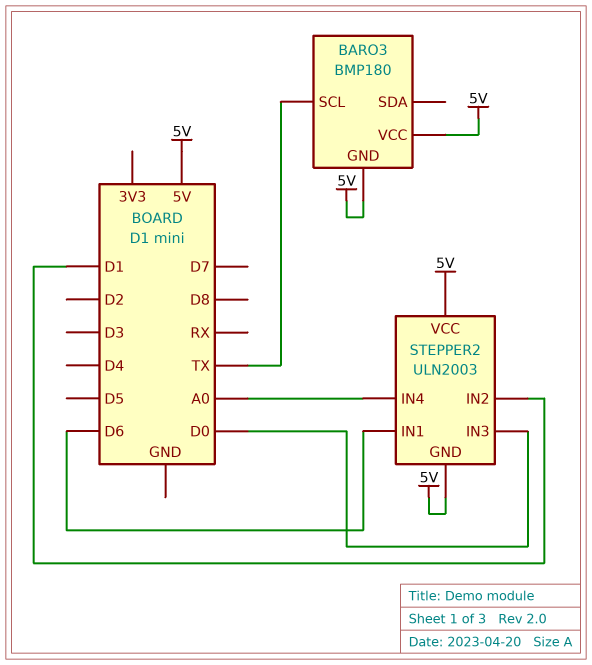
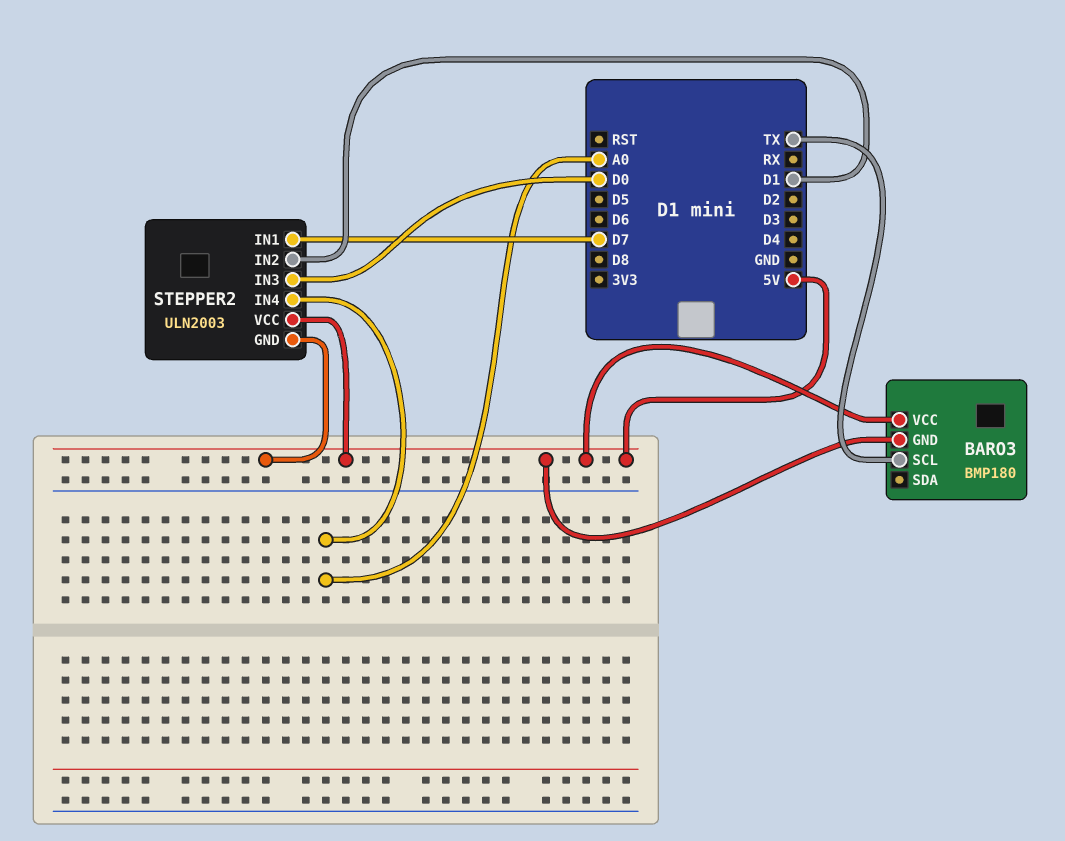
STEPPER2 pin IN1: D6 -> D7

